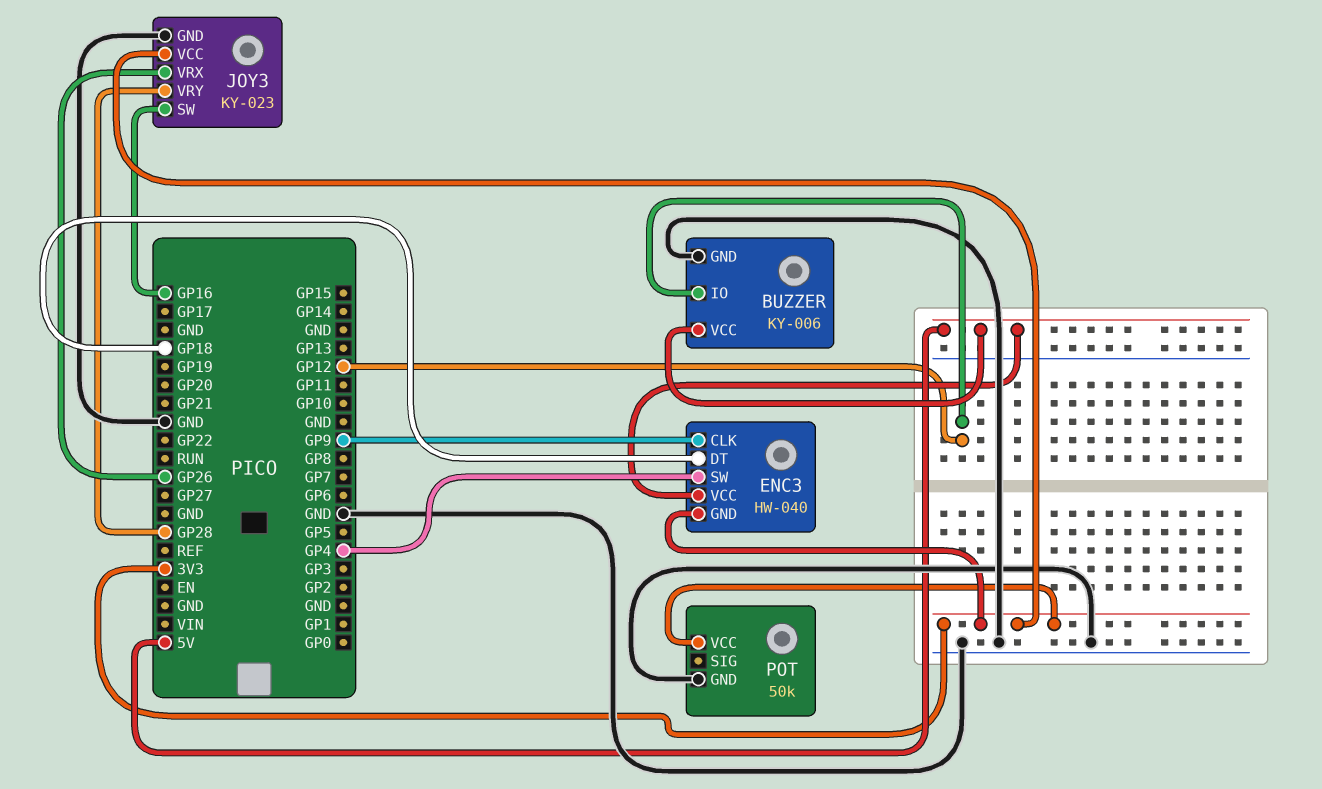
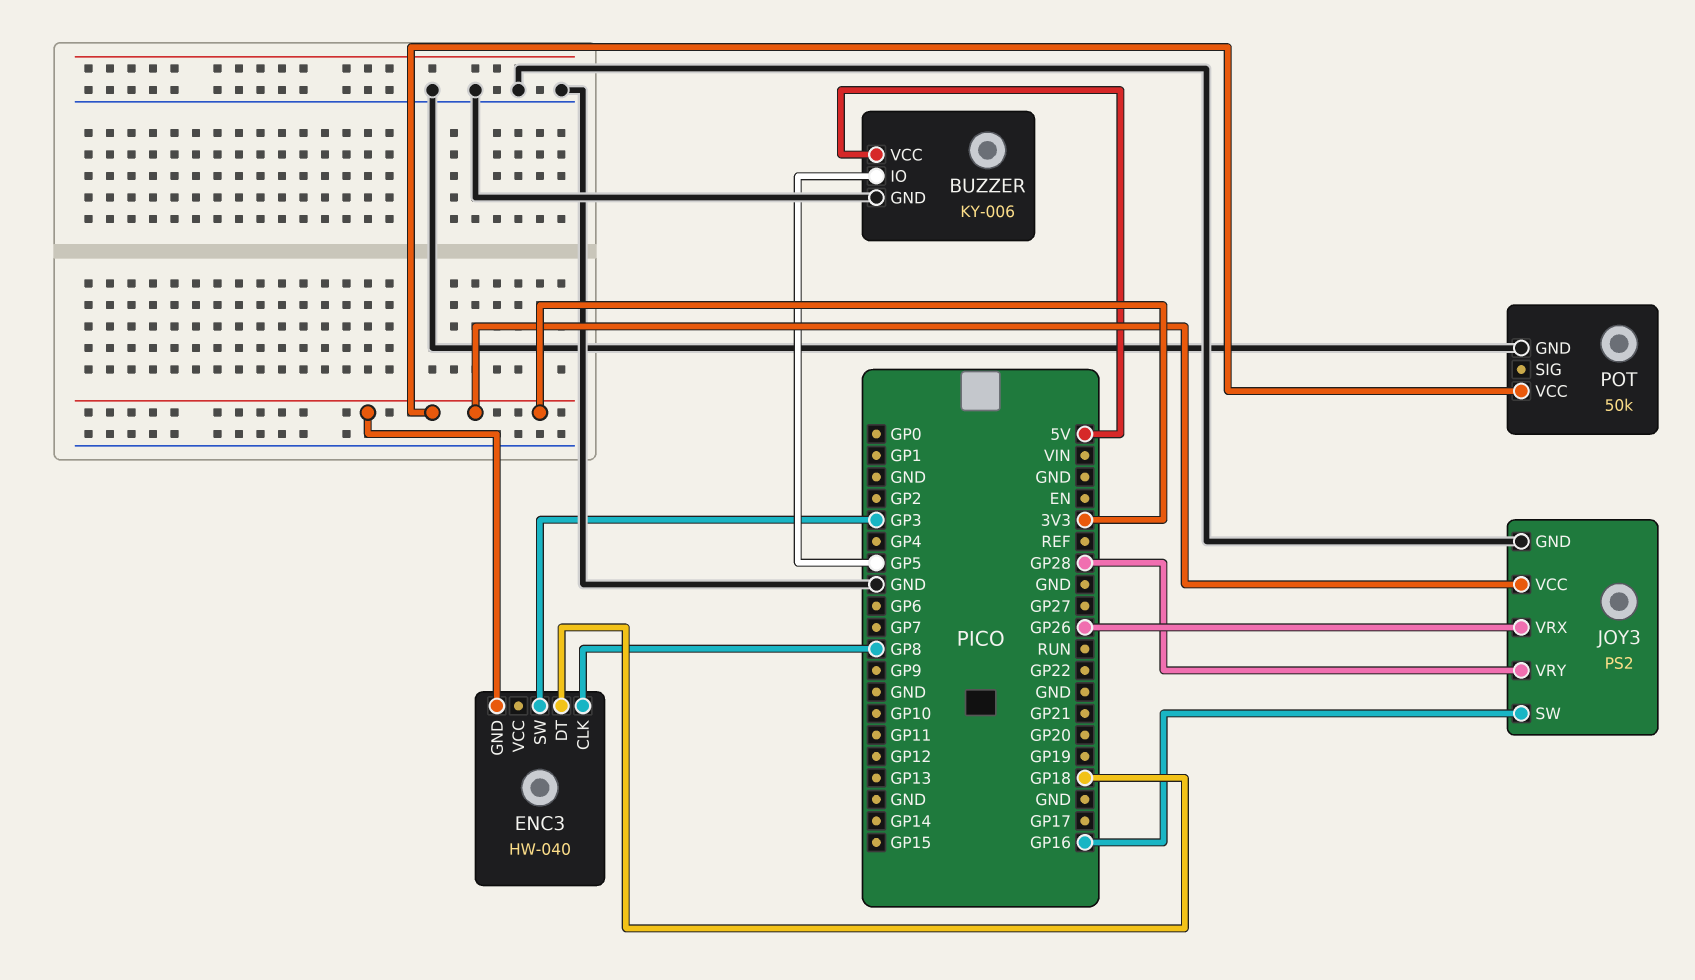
BUZZER pin IO: GP12 -> GP5
ENC3 pin CLK: GP9 -> GP8
ENC3 pin SW: GP4 -> GP3
ENC3 pin VCC: 5V -> none
JOY3: KY-023 -> PS2

